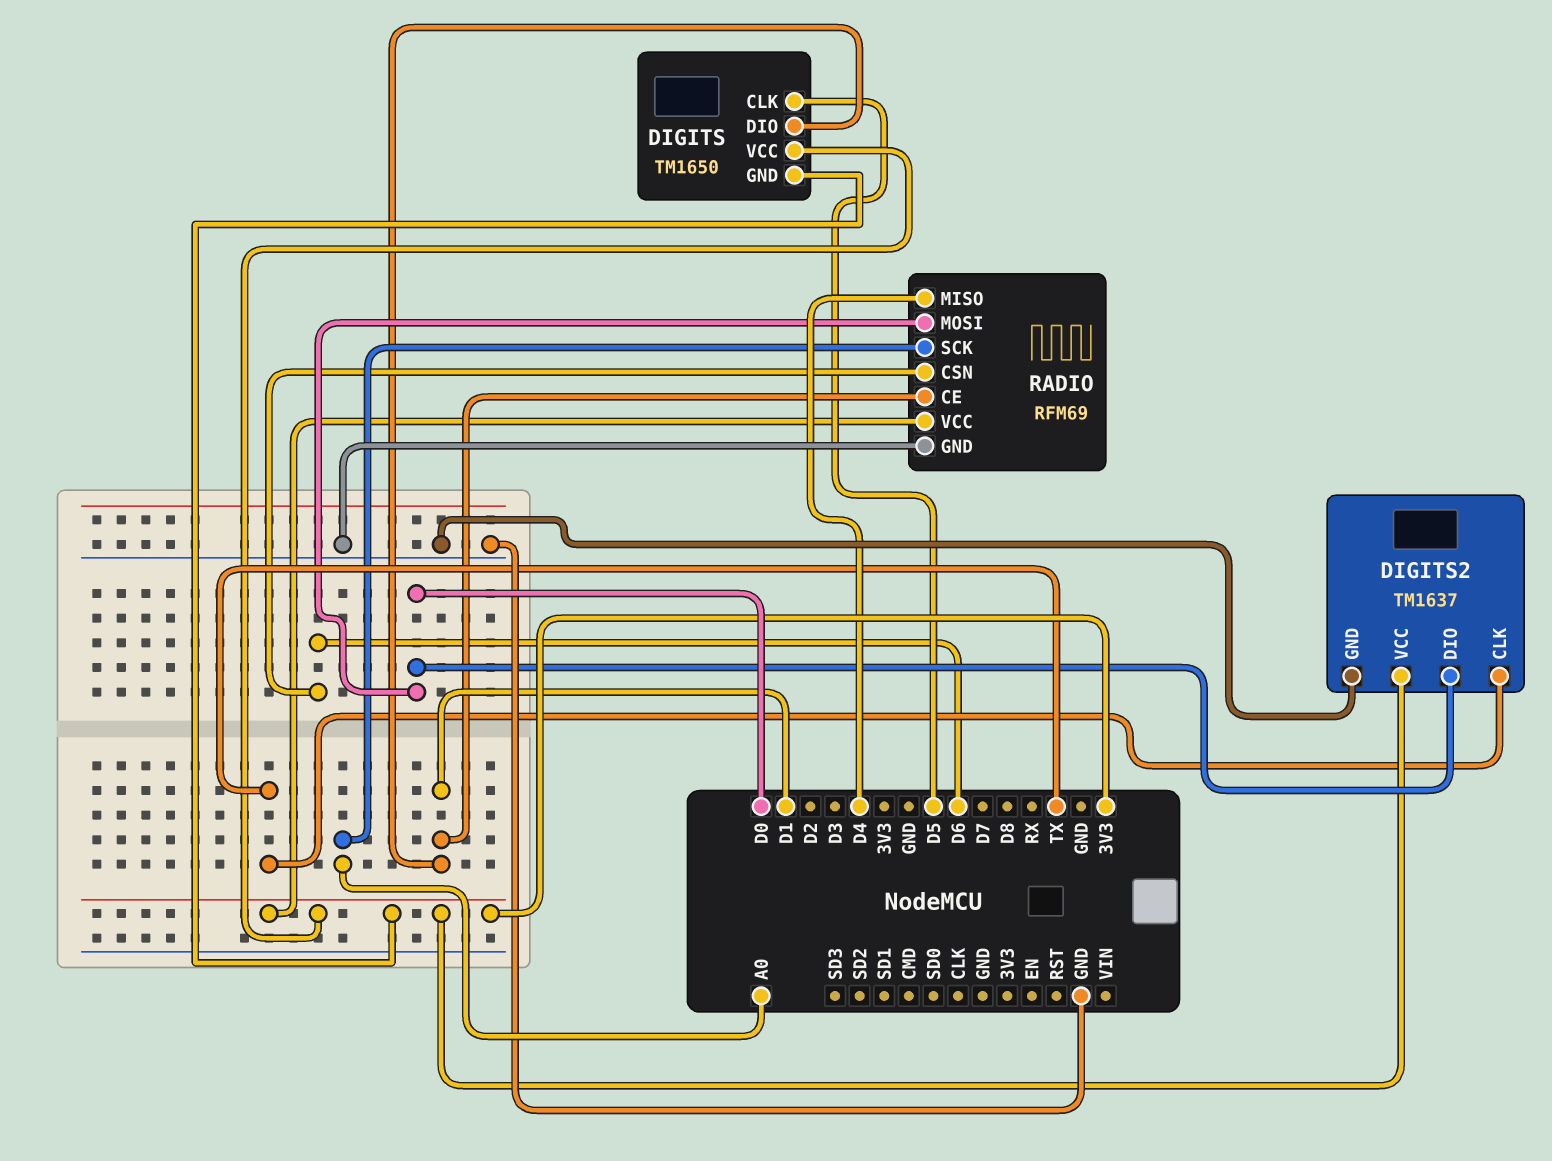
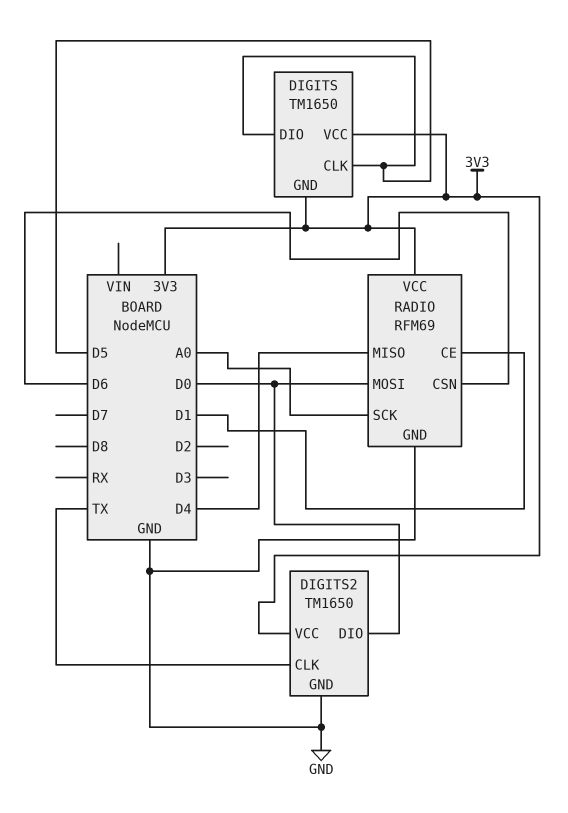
DIGITS pin DIO: D1 -> D5
DIGITS2: TM1637 -> TM1650

